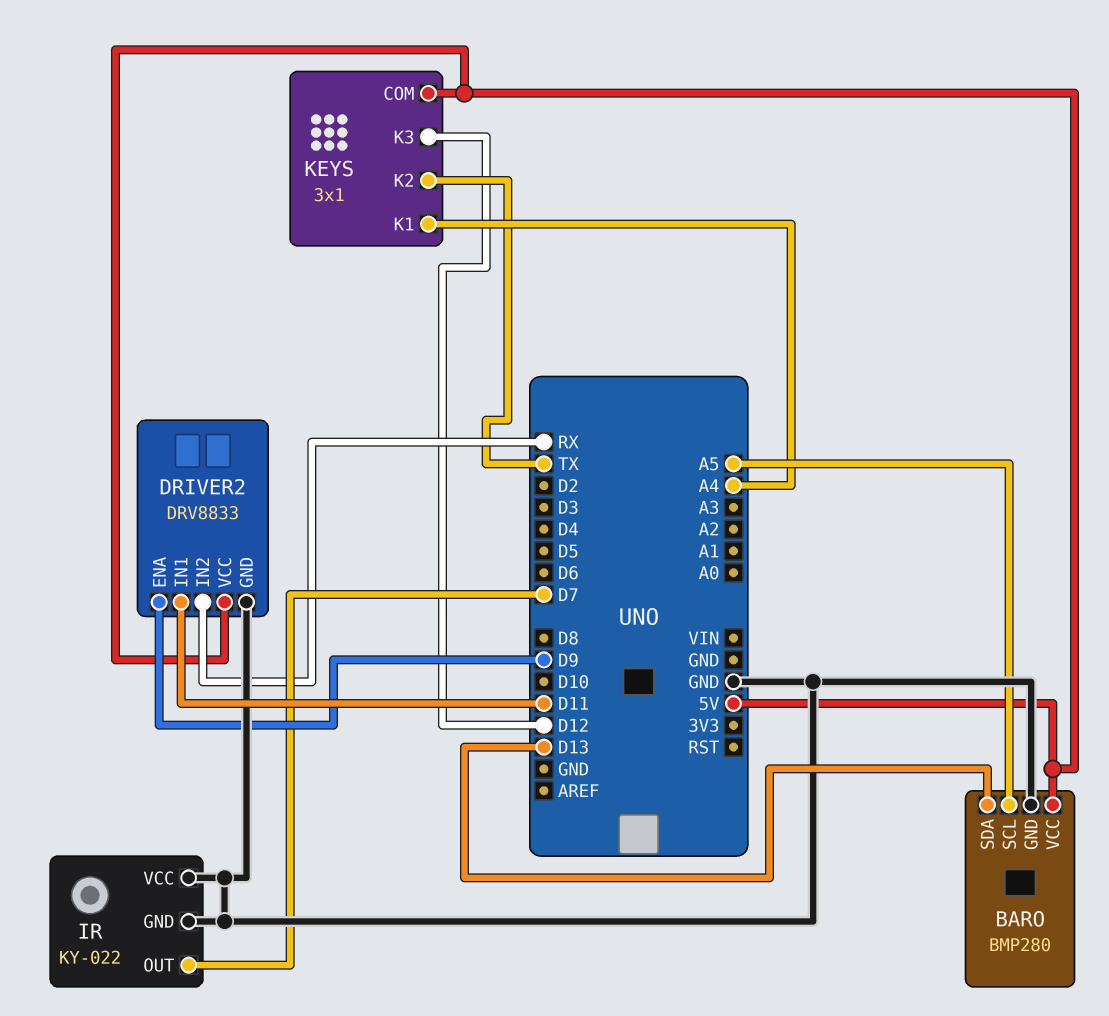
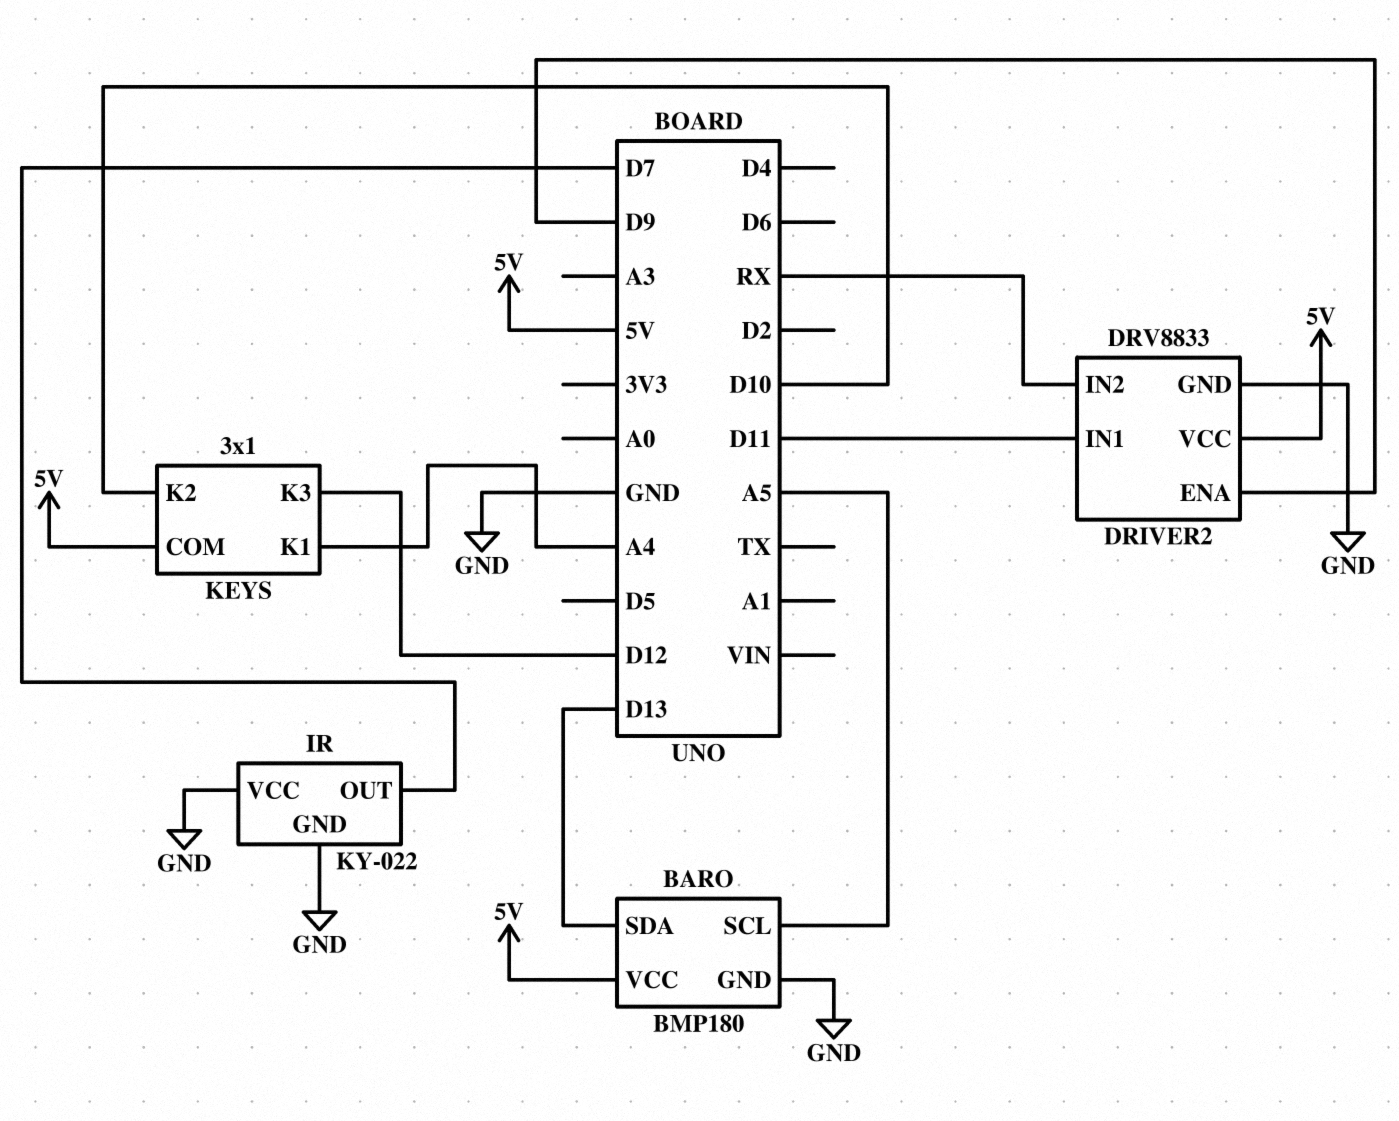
BARO: BMP280 -> BMP180
KEYS pin K2: TX -> D10

